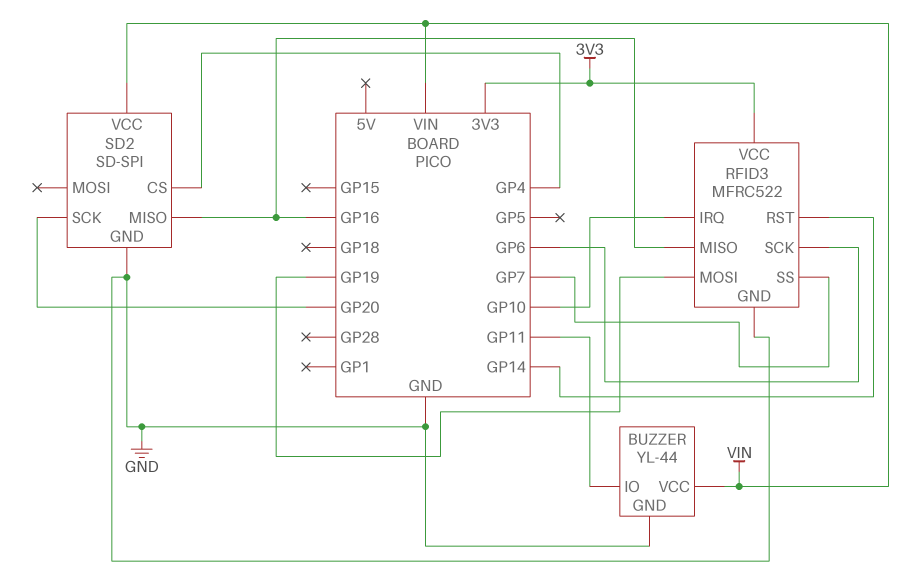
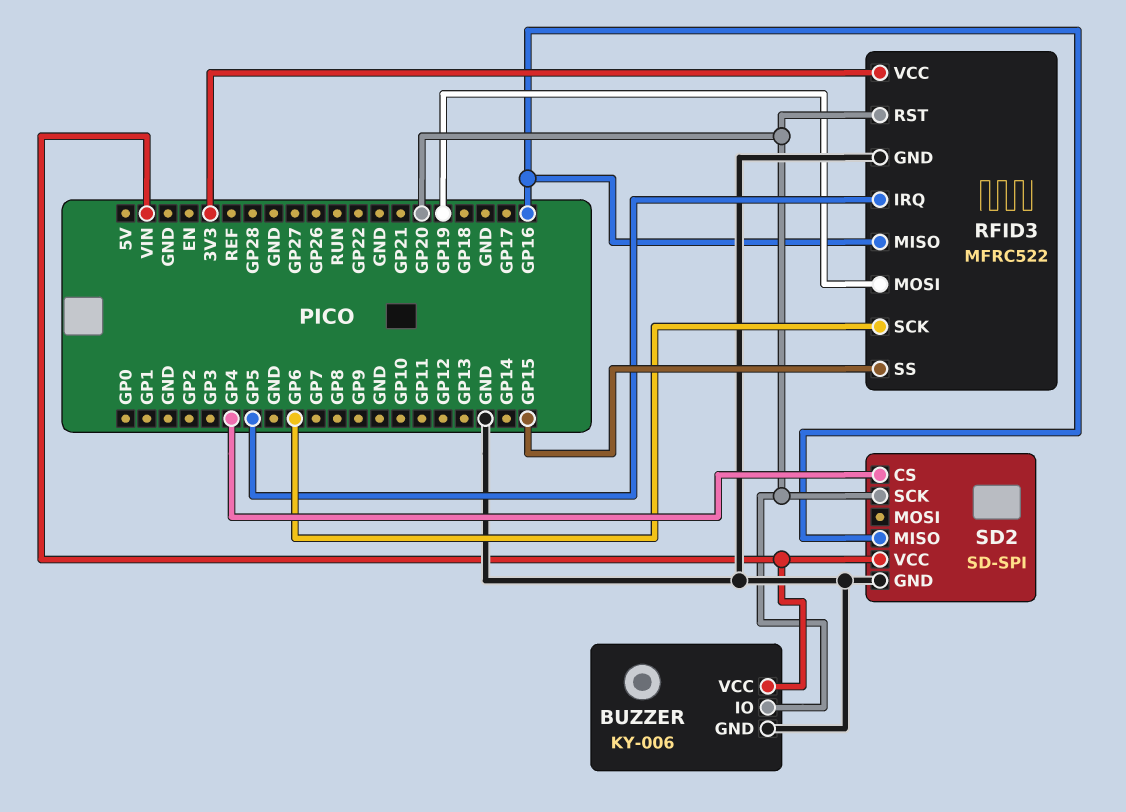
BUZZER: YL-44 -> KY-006
BUZZER pin IO: GP11 -> GP20
RFID3 pin IRQ: GP10 -> GP5
RFID3 pin RST: GP14 -> GP20
RFID3 pin SS: GP7 -> GP15

